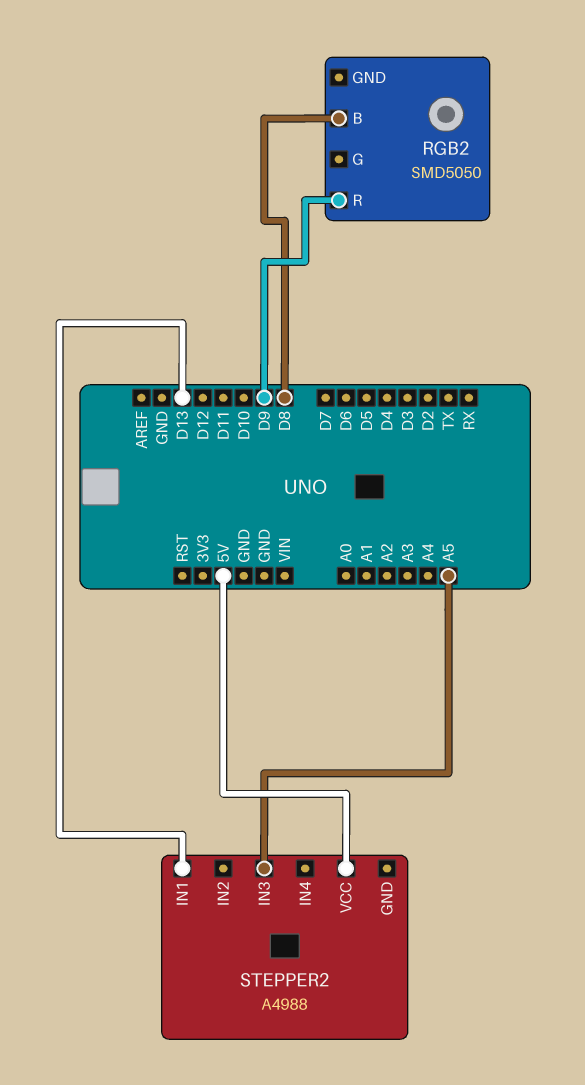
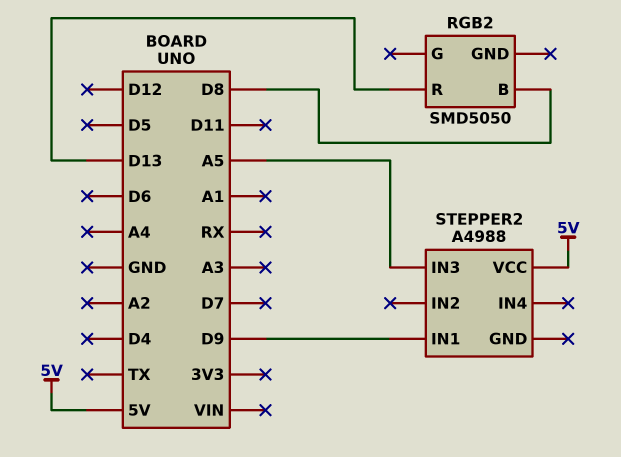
RGB2 pin R: D9 -> D13
STEPPER2 pin IN1: D13 -> D9

